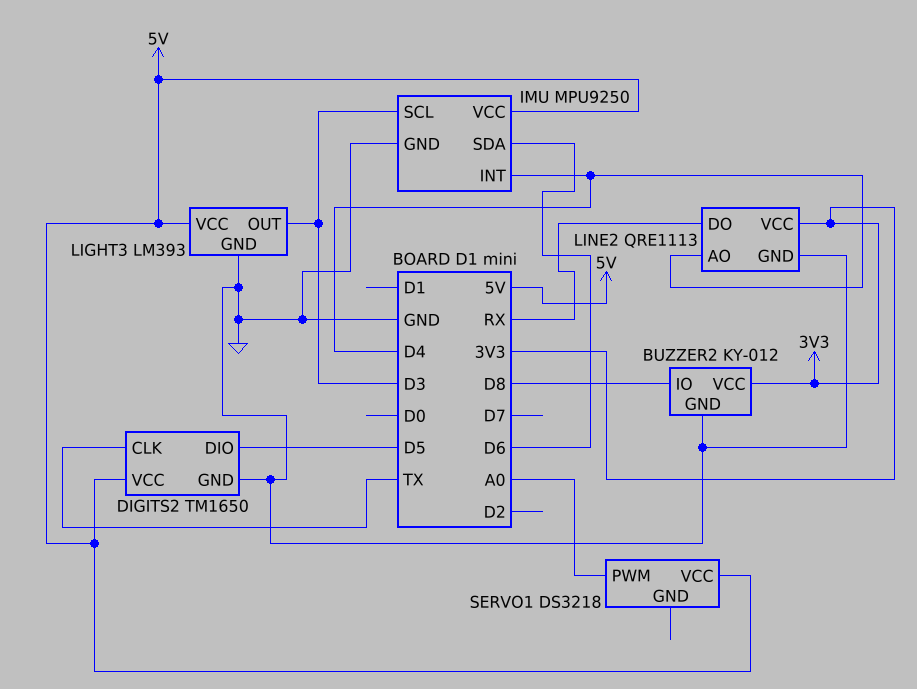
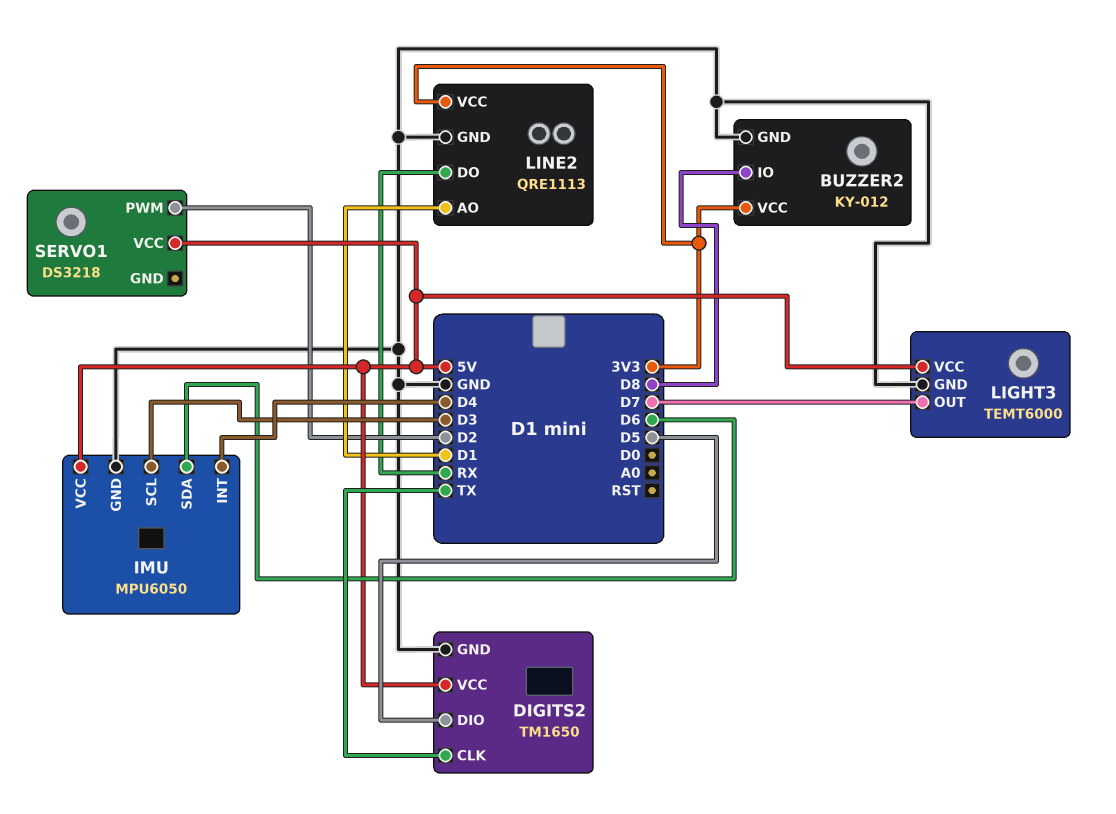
IMU: MPU9250 -> MPU6050
LIGHT3: LM393 -> TEMT6000
LIGHT3 pin OUT: D3 -> D7
LINE2 pin AO: D4 -> D1
SERVO1 pin PWM: A0 -> D2

